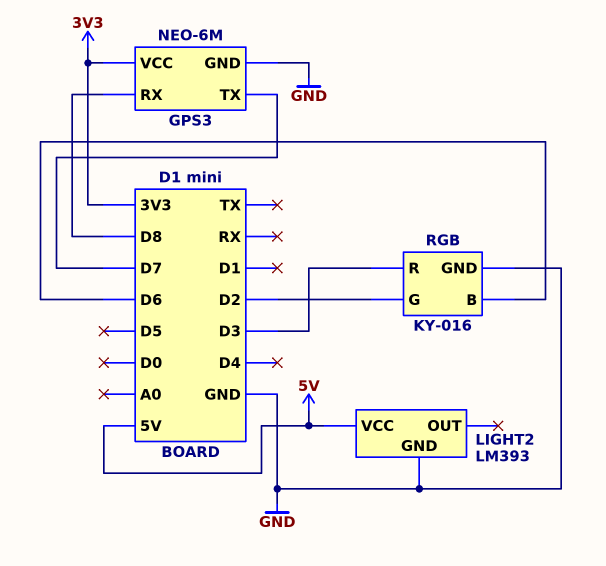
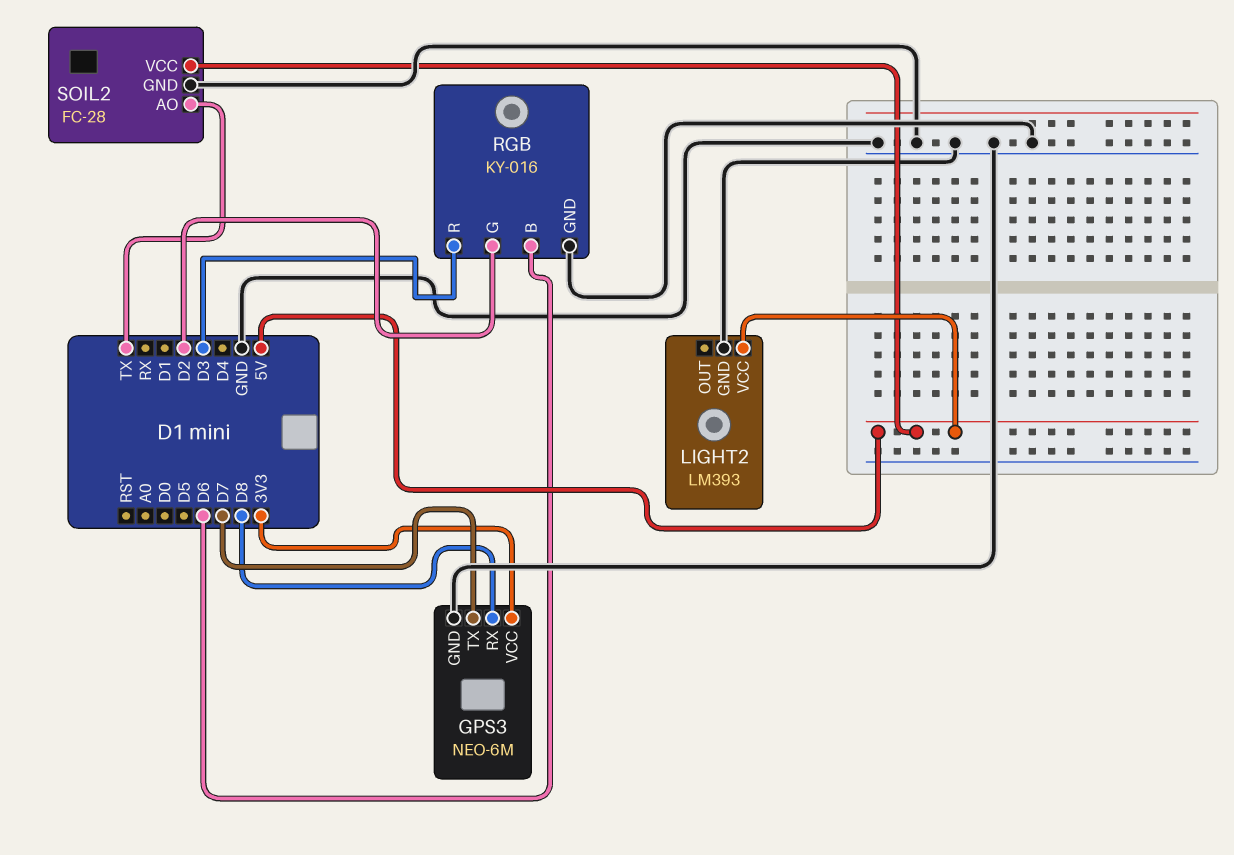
SOIL2: none -> FC-28
SOIL2 pin AO: none -> TX
SOIL2 pin GND: none -> GND
SOIL2 pin VCC: none -> 5V

